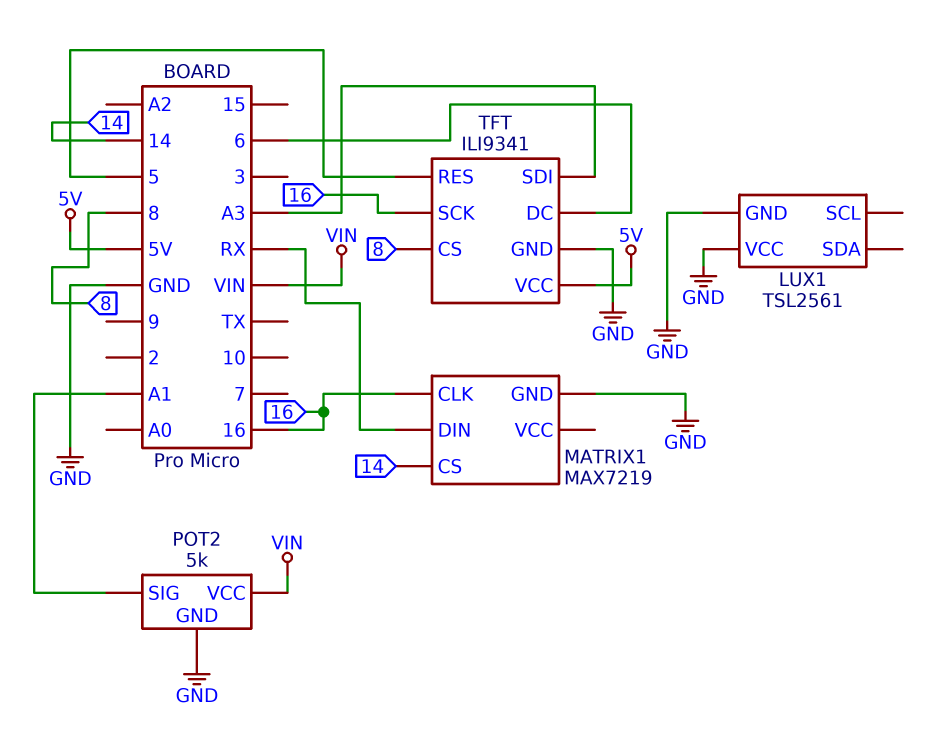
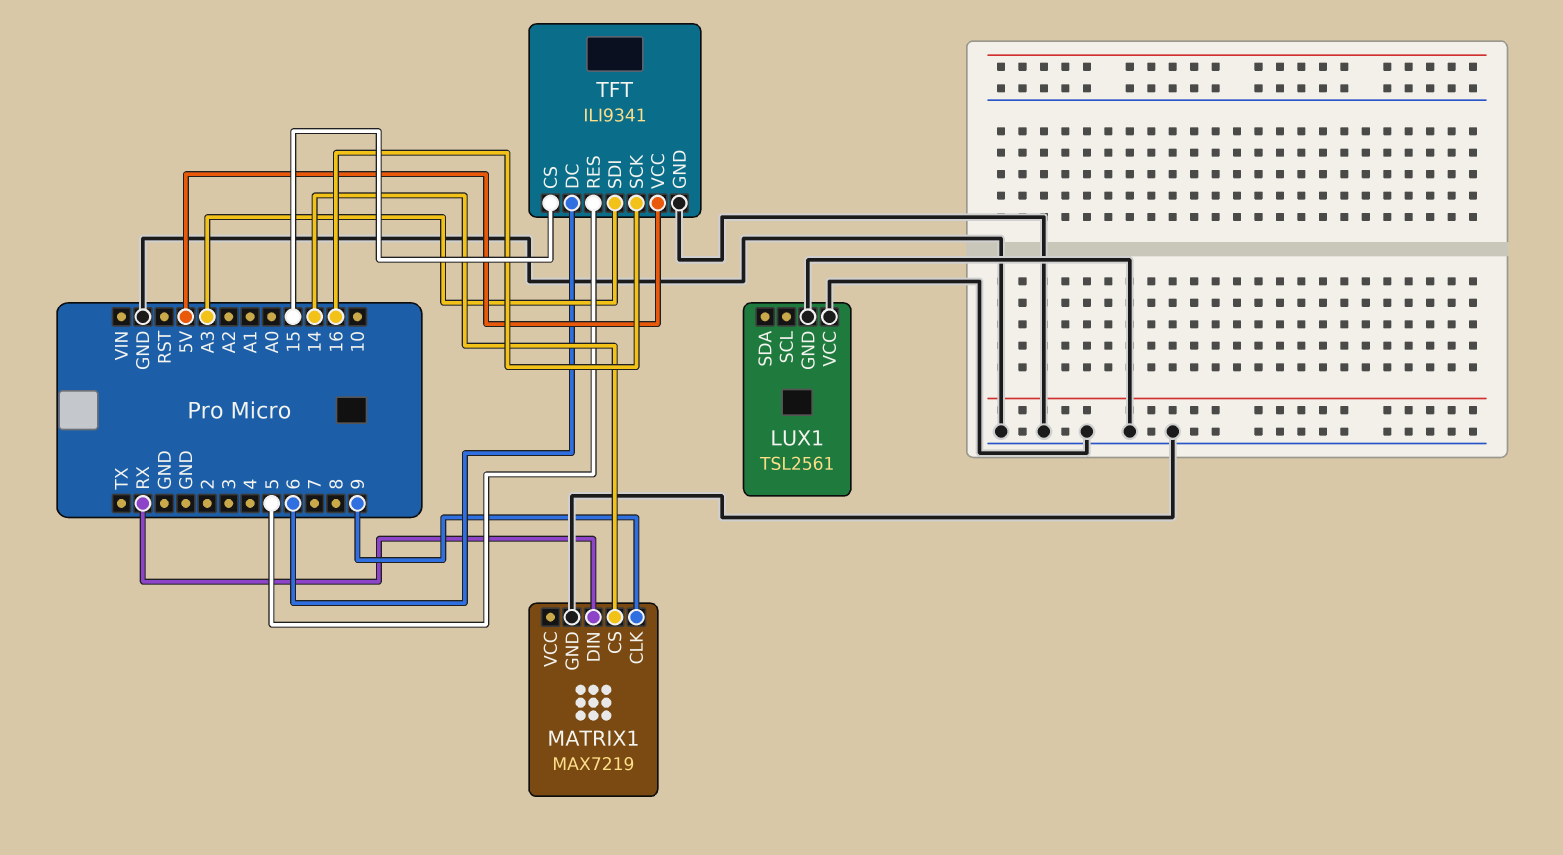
MATRIX1 pin CLK: 16 -> 9
POT2: 5k -> none
POT2 pin GND: GND -> none
POT2 pin SIG: A1 -> none
POT2 pin VCC: VIN -> none
TFT pin CS: 8 -> 15

